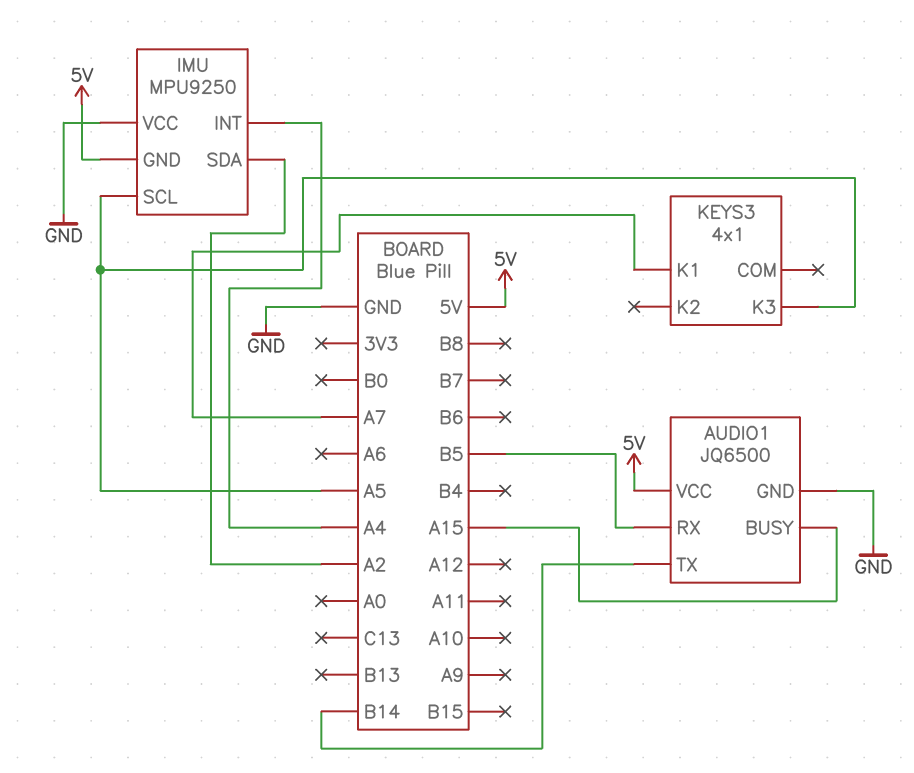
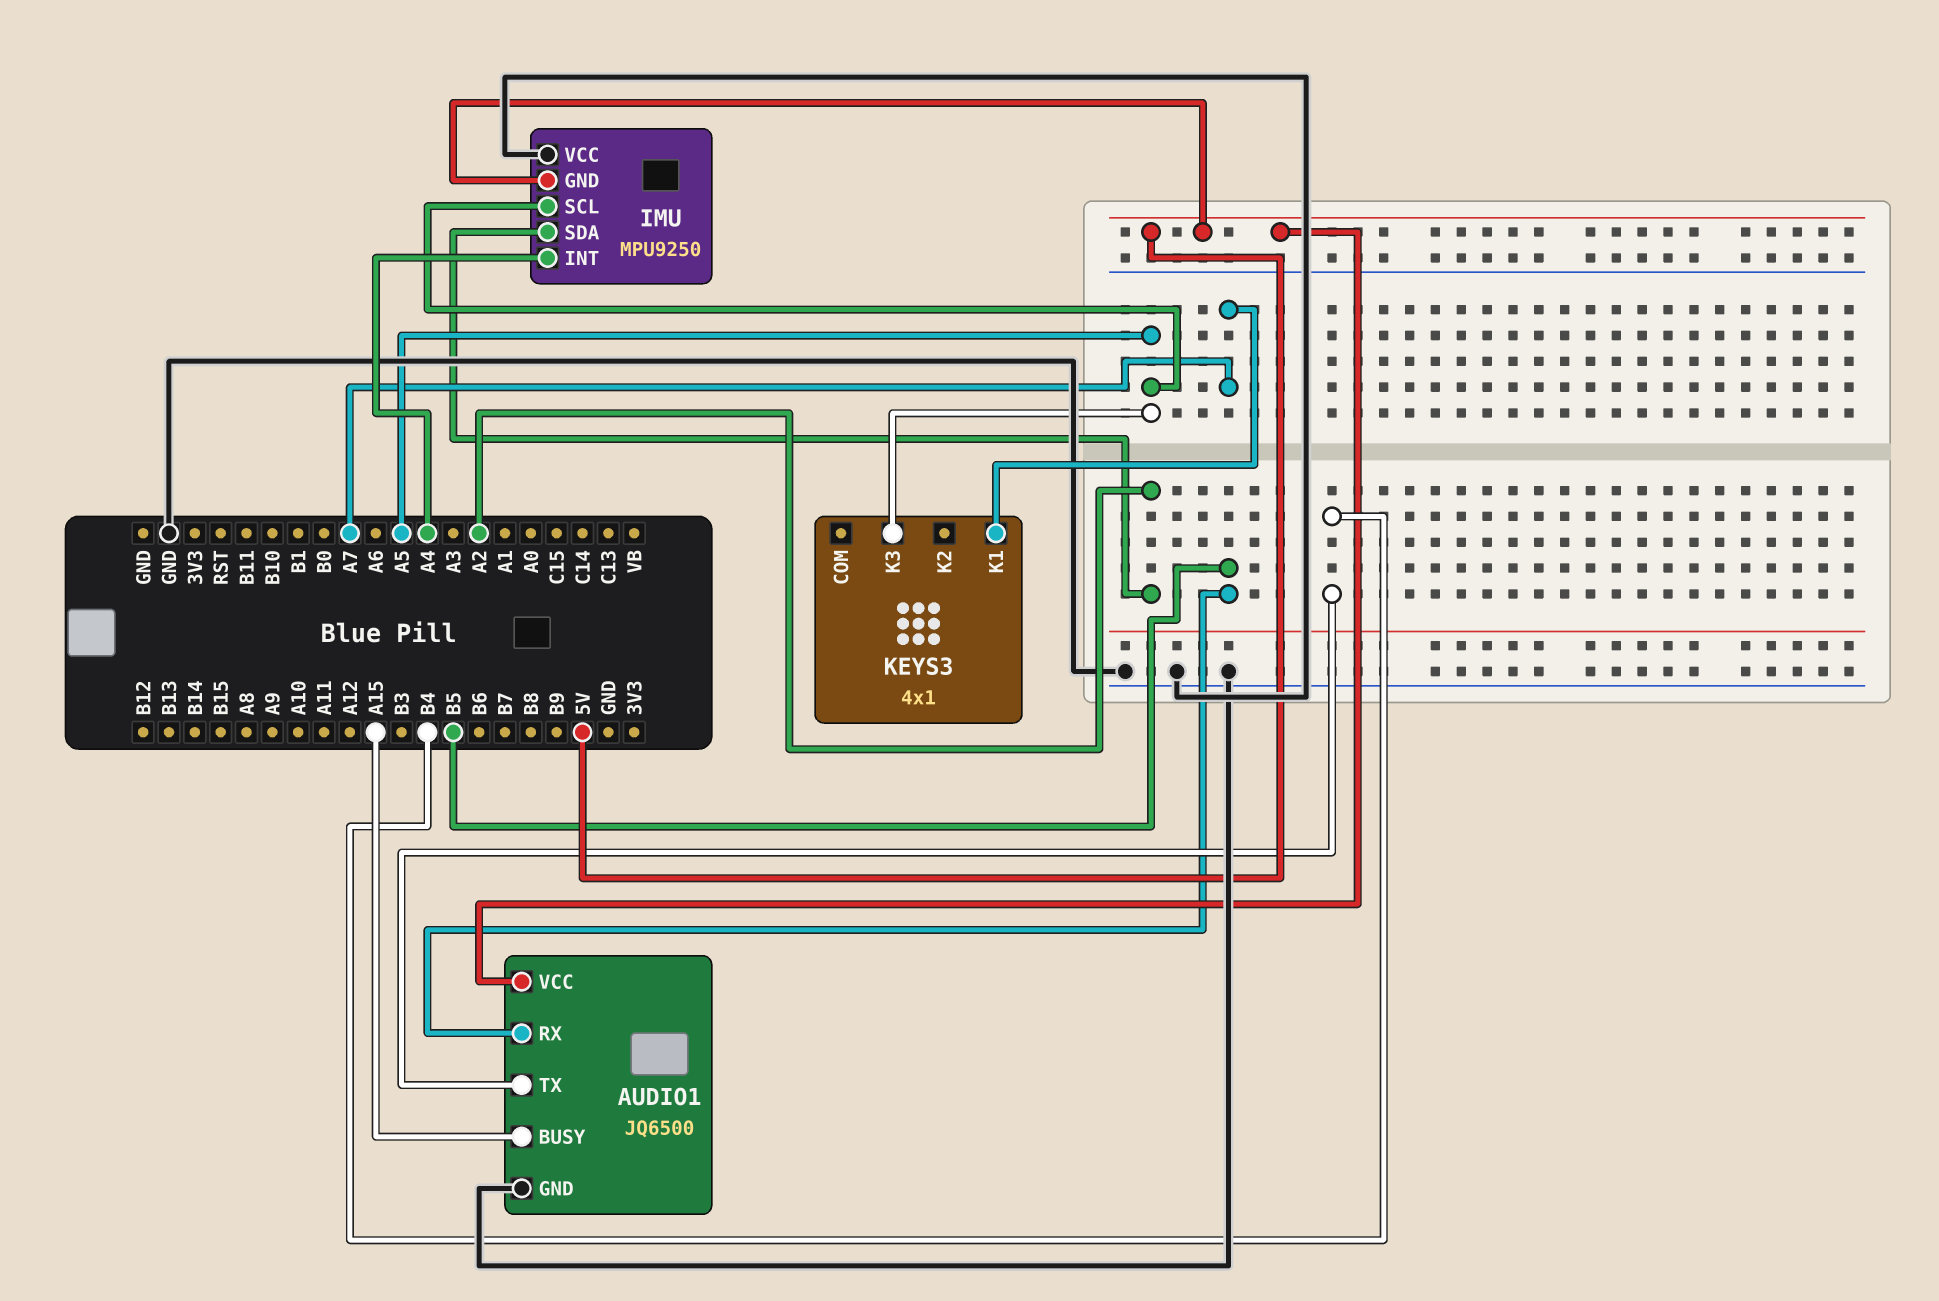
AUDIO1 pin TX: B14 -> B4

